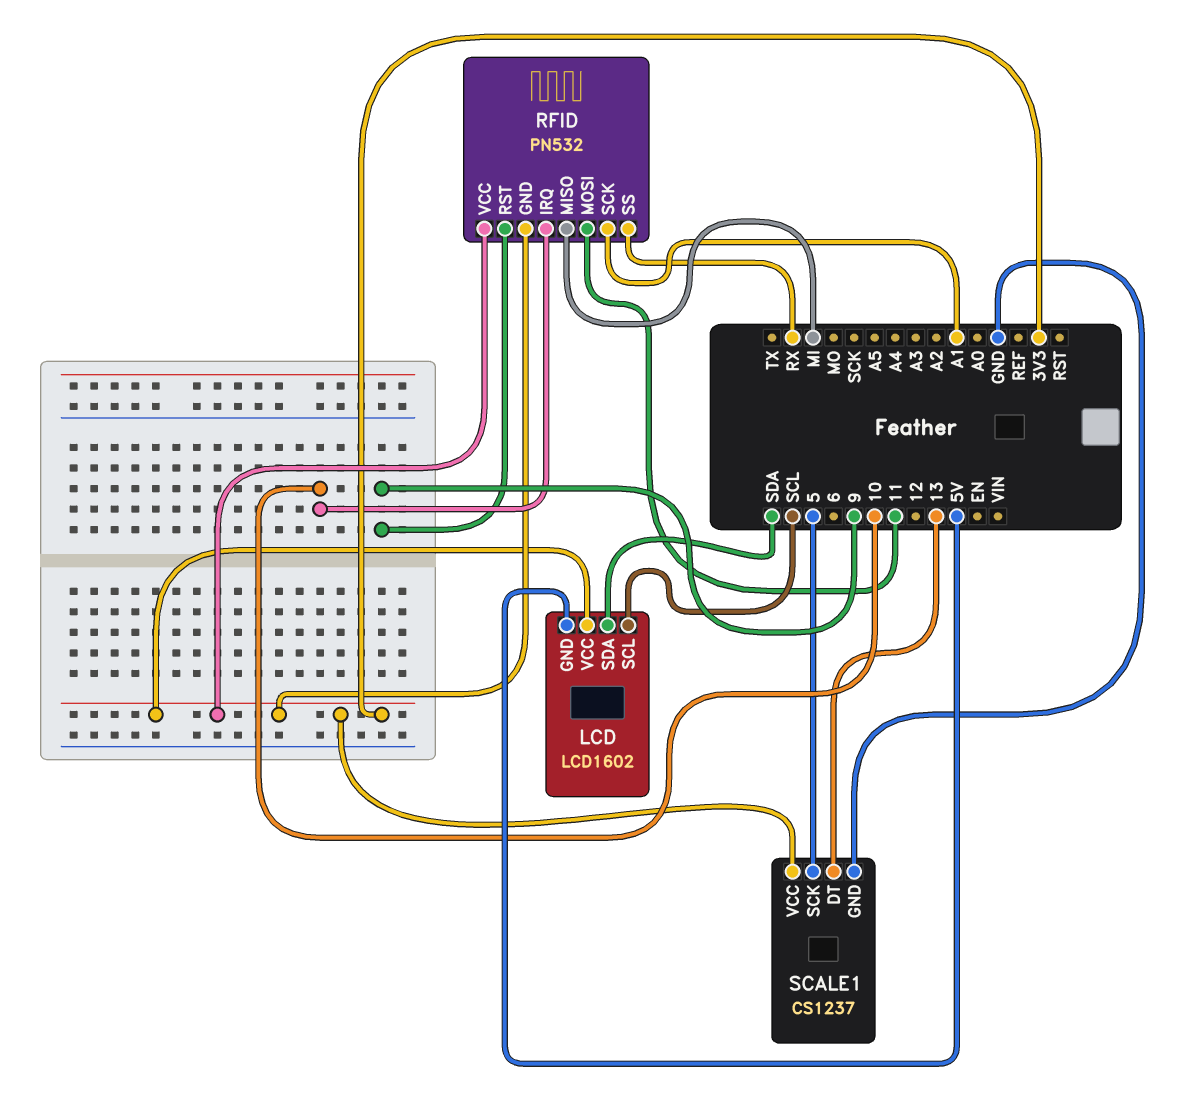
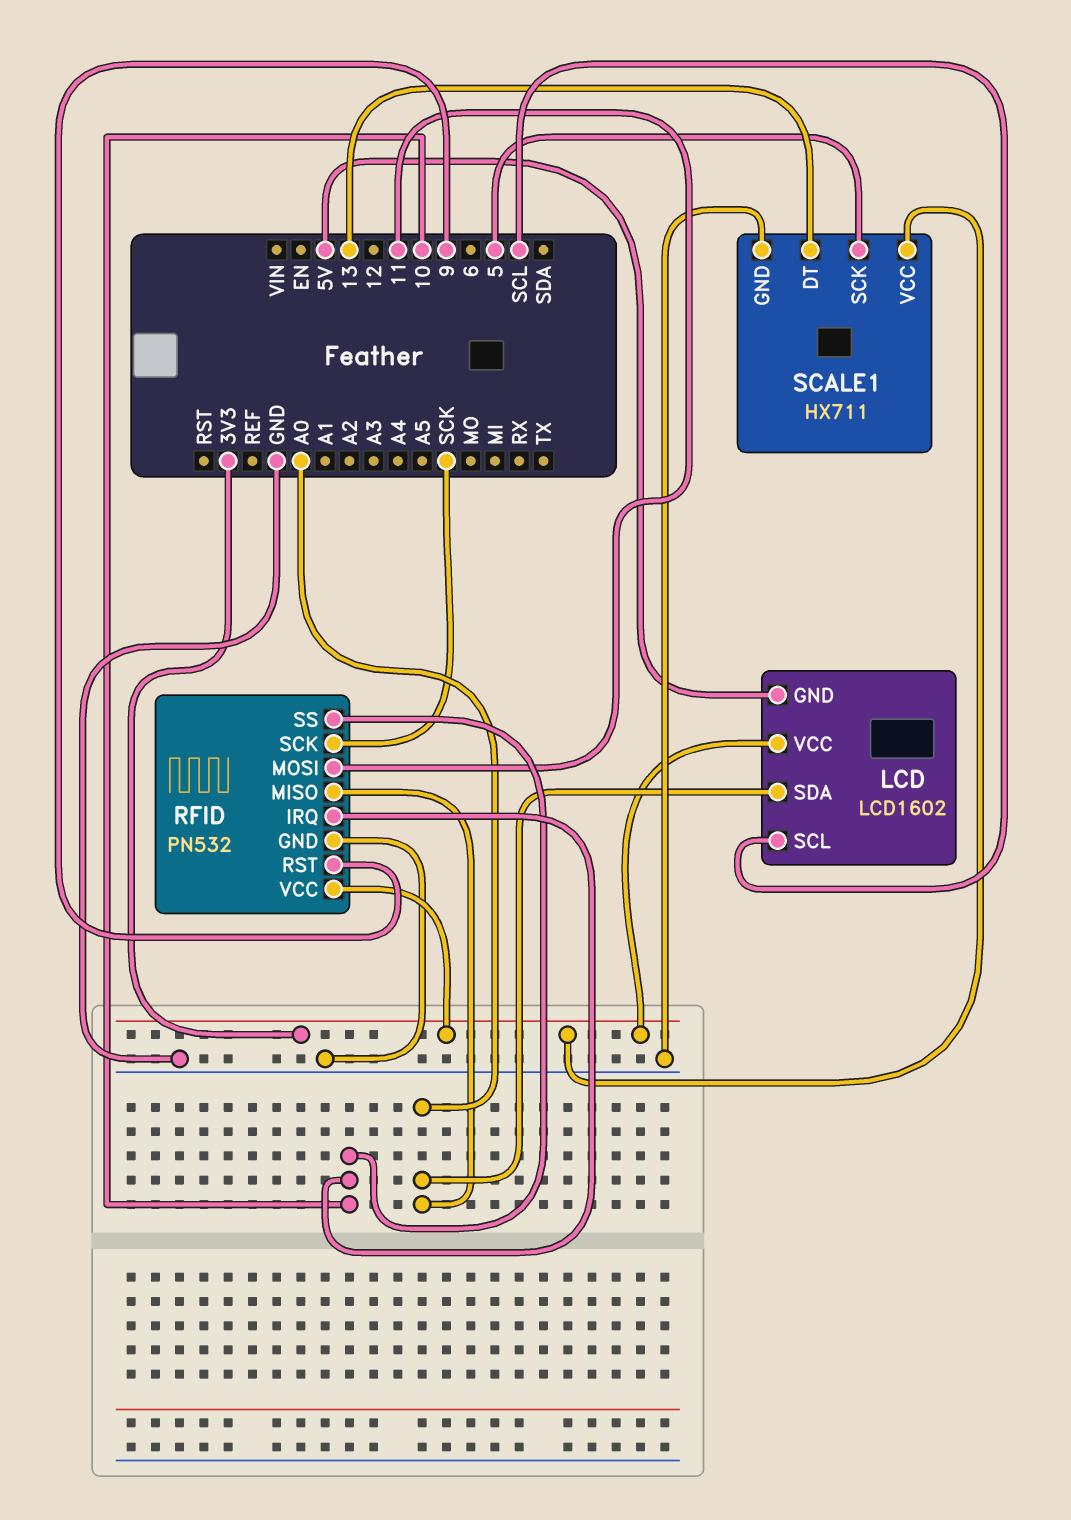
LCD pin SDA: SDA -> A0
RFID pin GND: 3V3 -> GND
RFID pin MISO: MI -> A0
RFID pin SCK: A1 -> SCK
RFID pin SS: RX -> 10
SCALE1: CS1237 -> HX711

